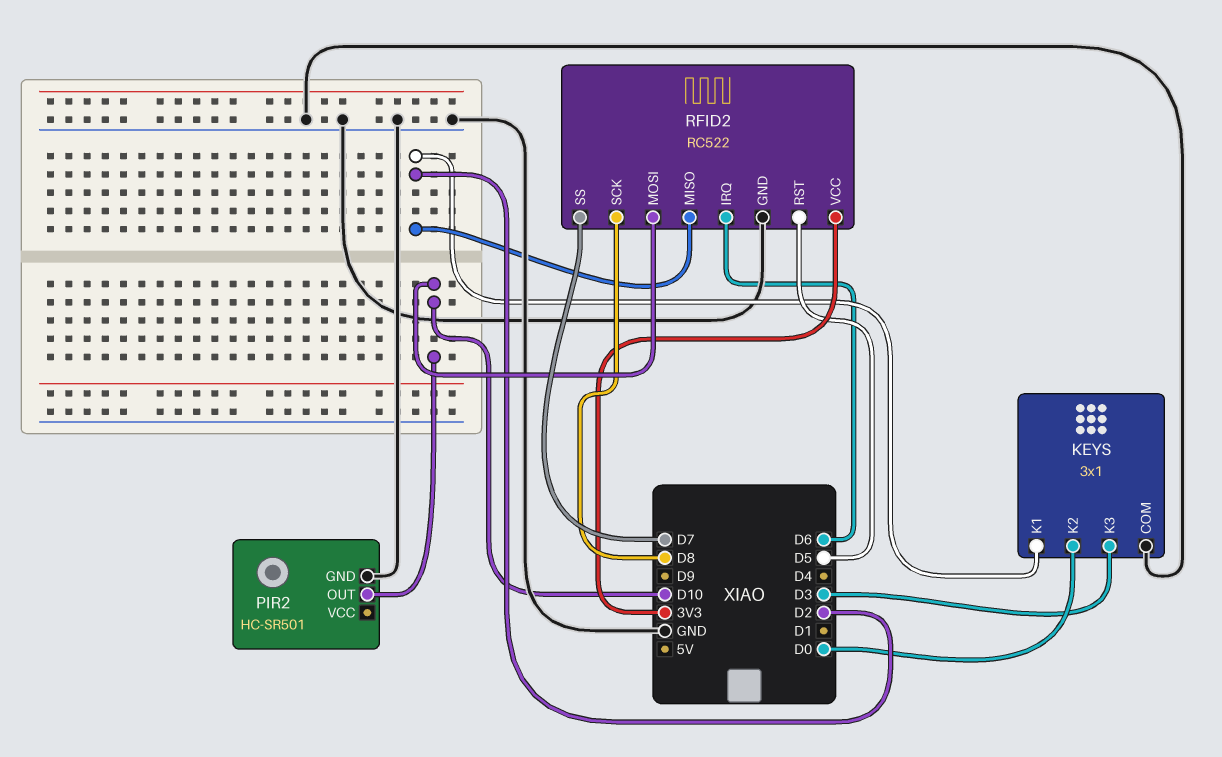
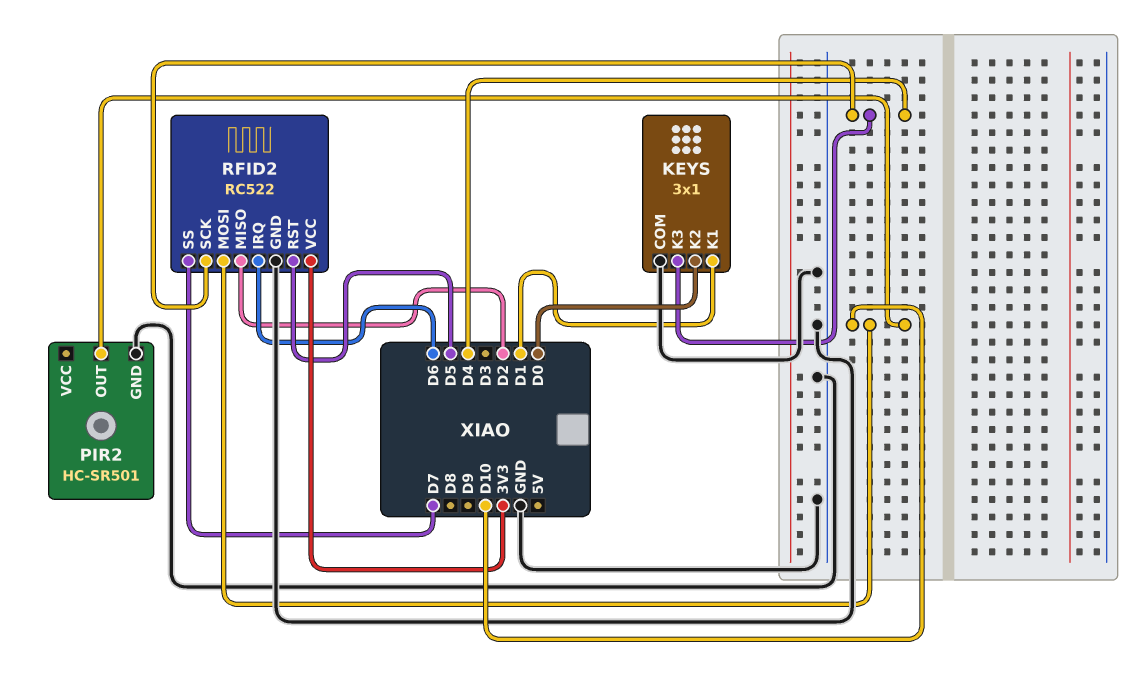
KEYS pin K1: D2 -> D1
KEYS pin K3: D3 -> D4
RFID2 pin SCK: D8 -> D4

